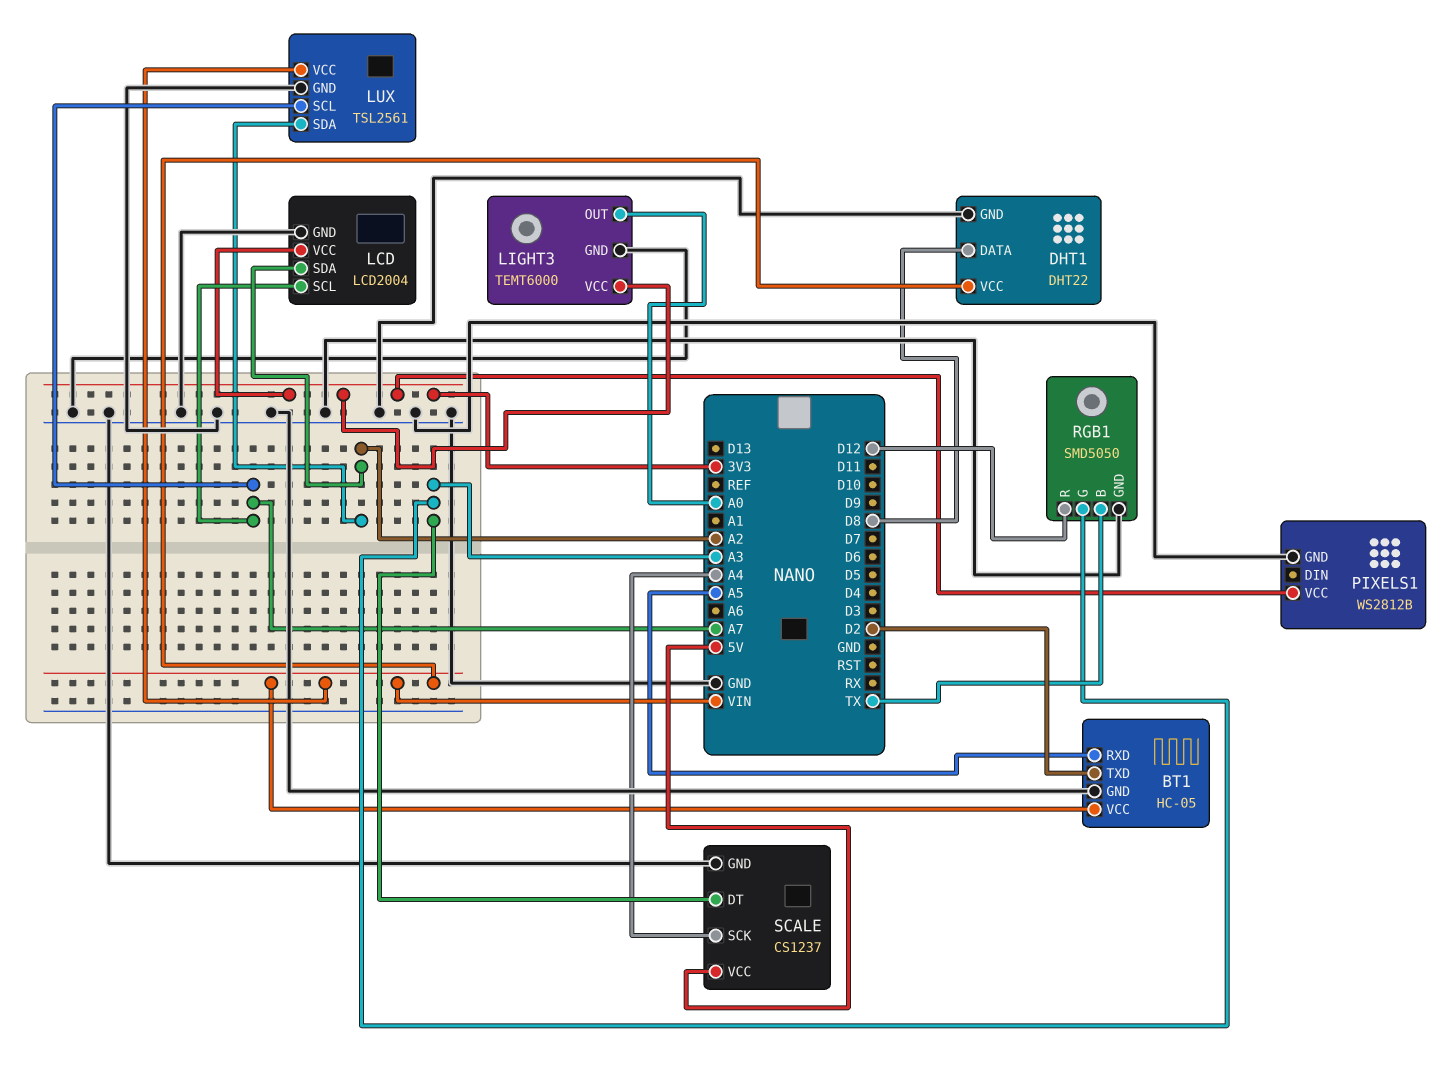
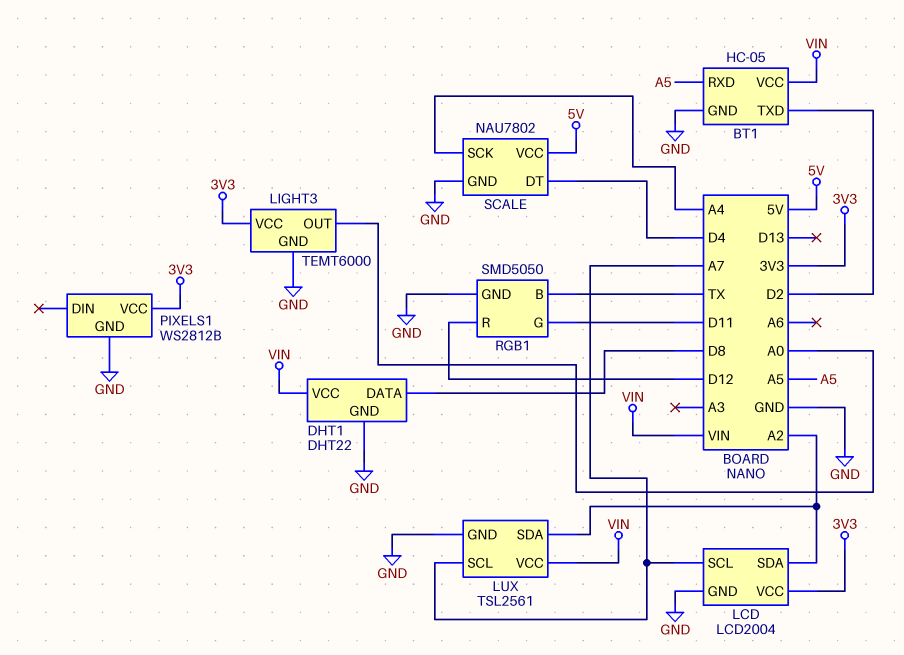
RGB1 pin G: A3 -> D11
SCALE: CS1237 -> NAU7802
SCALE pin DT: A3 -> D4

